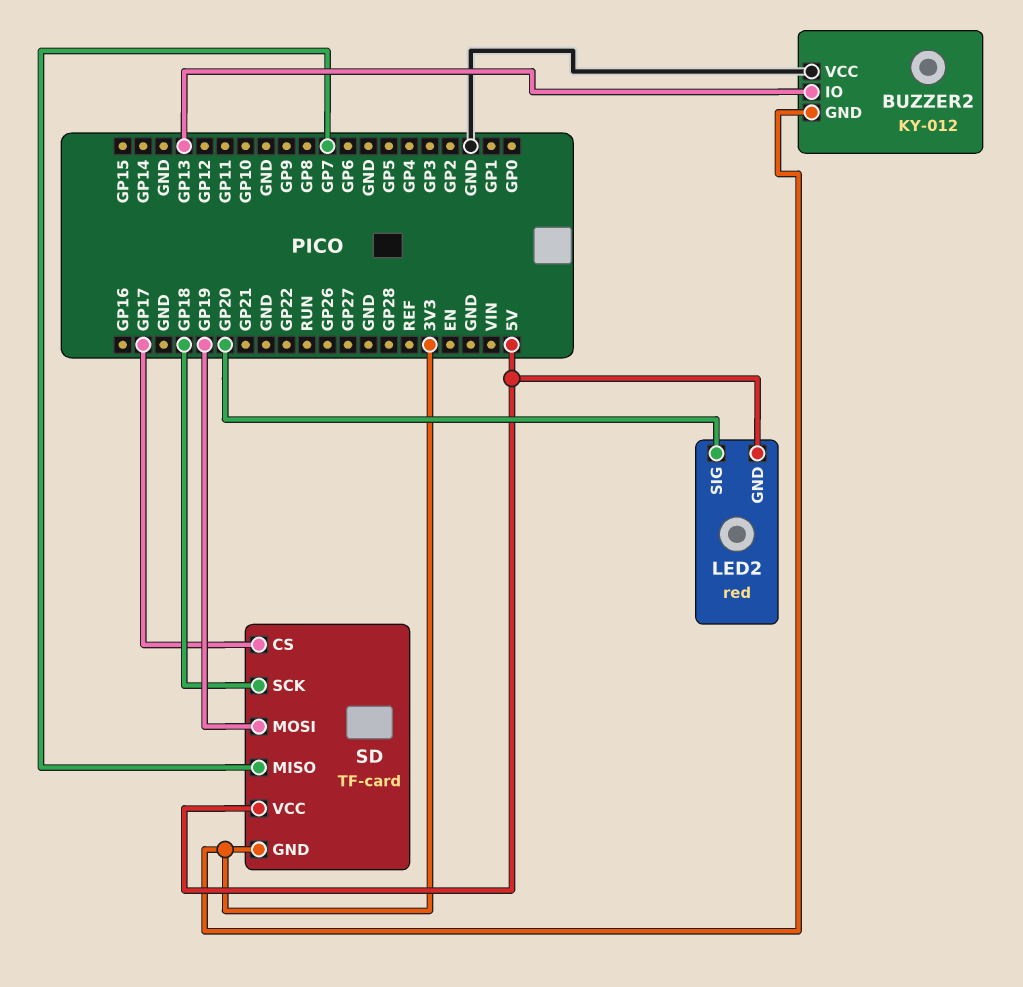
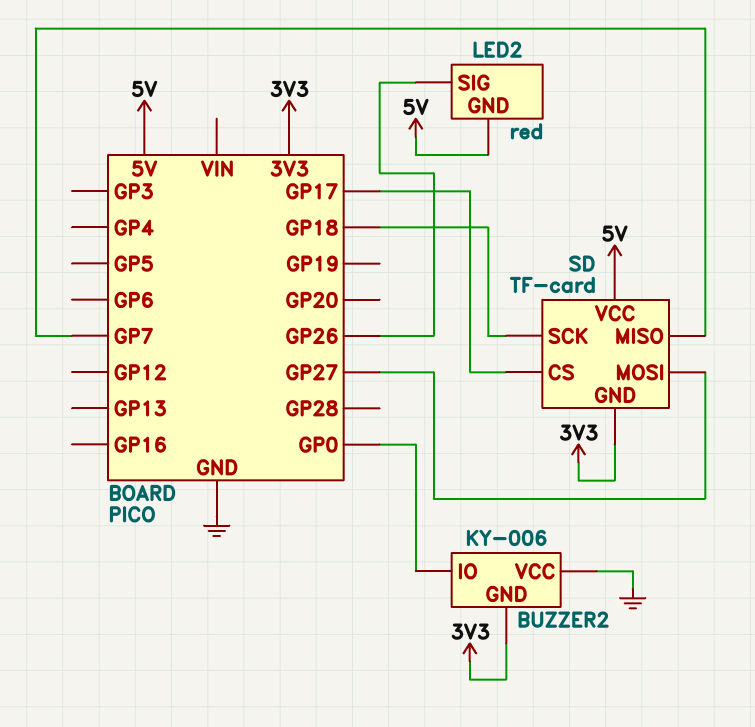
BUZZER2: KY-012 -> KY-006
BUZZER2 pin IO: GP13 -> GP0
LED2 pin SIG: GP20 -> GP26
SD pin MOSI: GP19 -> GP27

